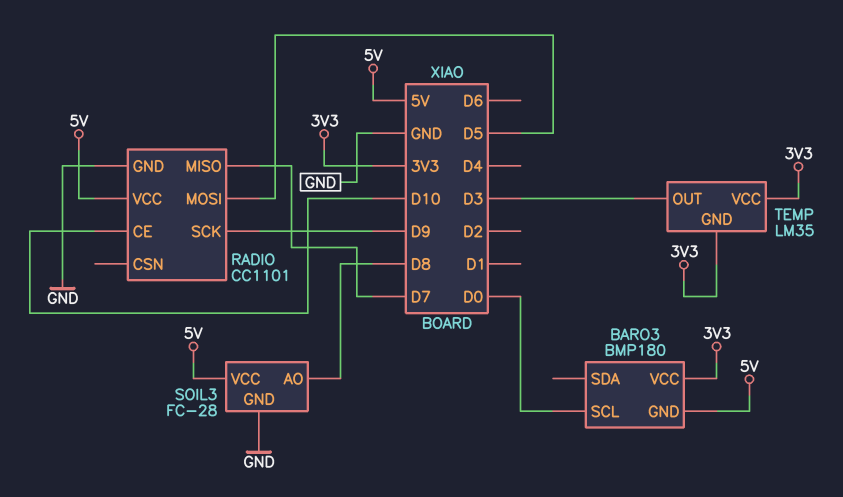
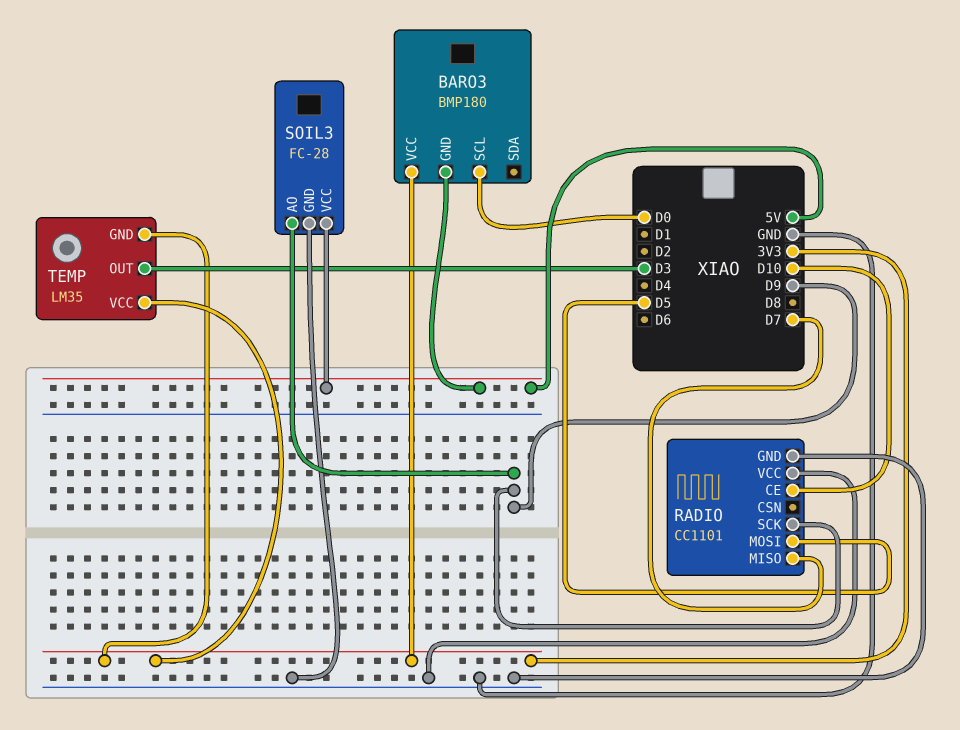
RADIO pin VCC: 5V -> GND
SOIL3 pin AO: D8 -> D9

